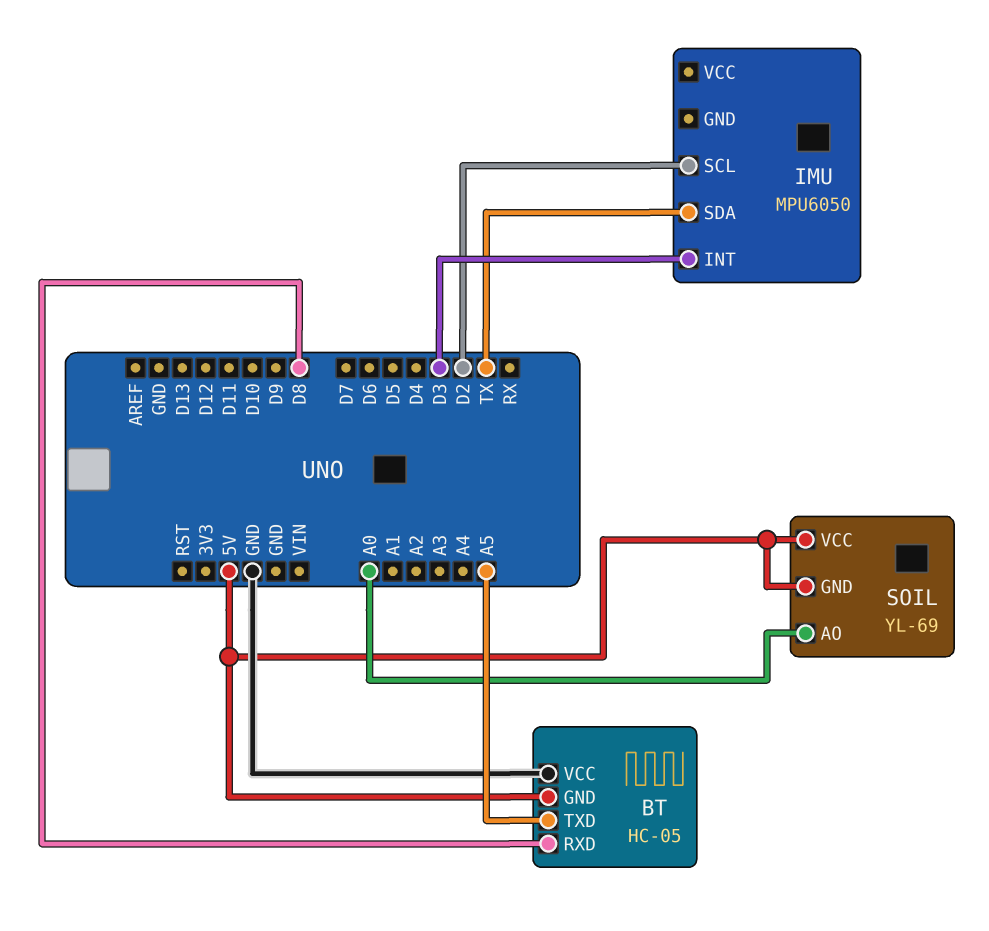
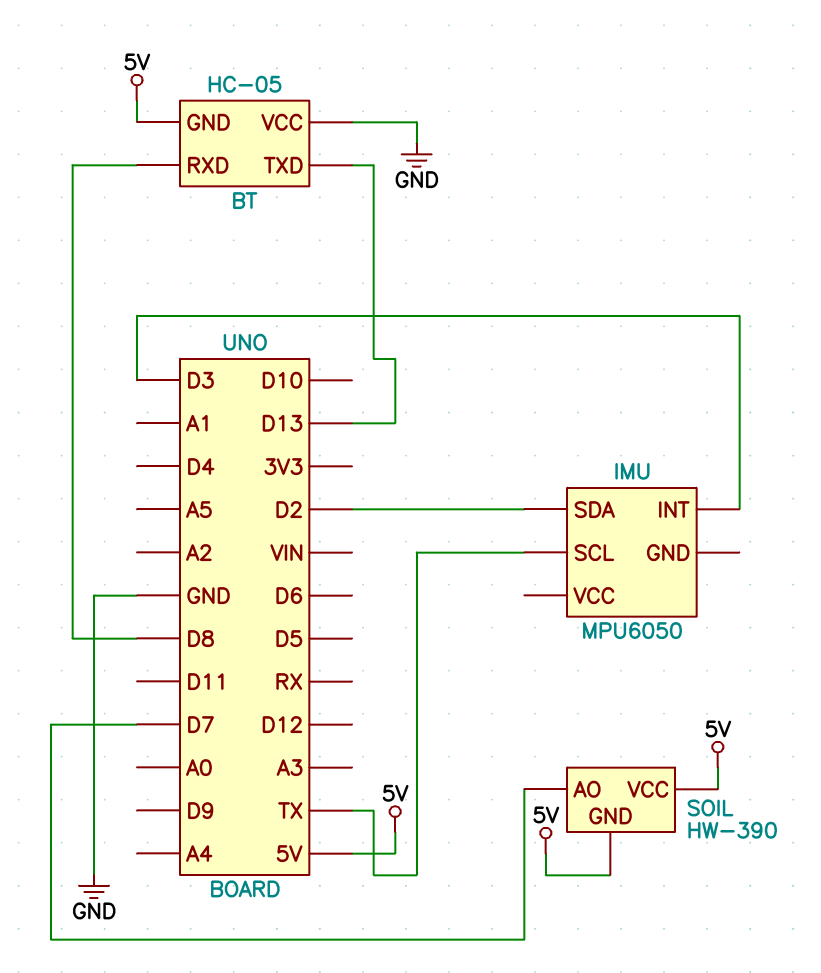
BT pin TXD: A5 -> D13
IMU pin SCL: D2 -> TX
IMU pin SDA: TX -> D2
SOIL: YL-69 -> HW-390
SOIL pin AO: A0 -> D7

